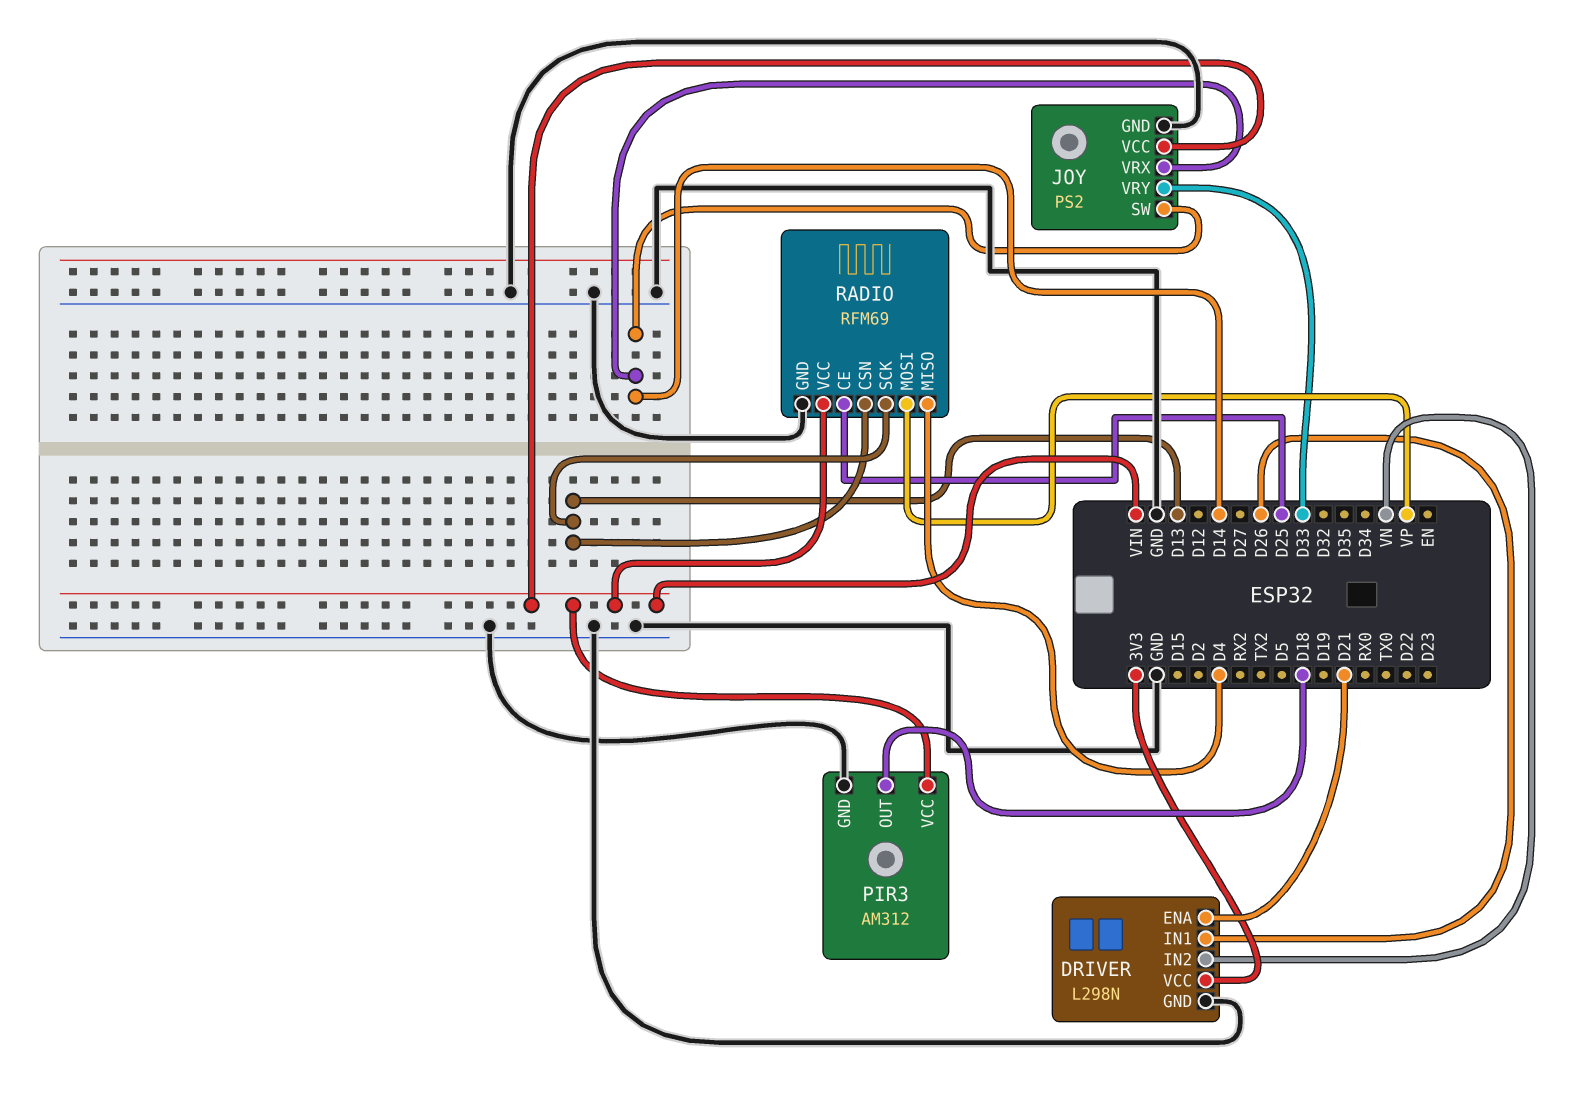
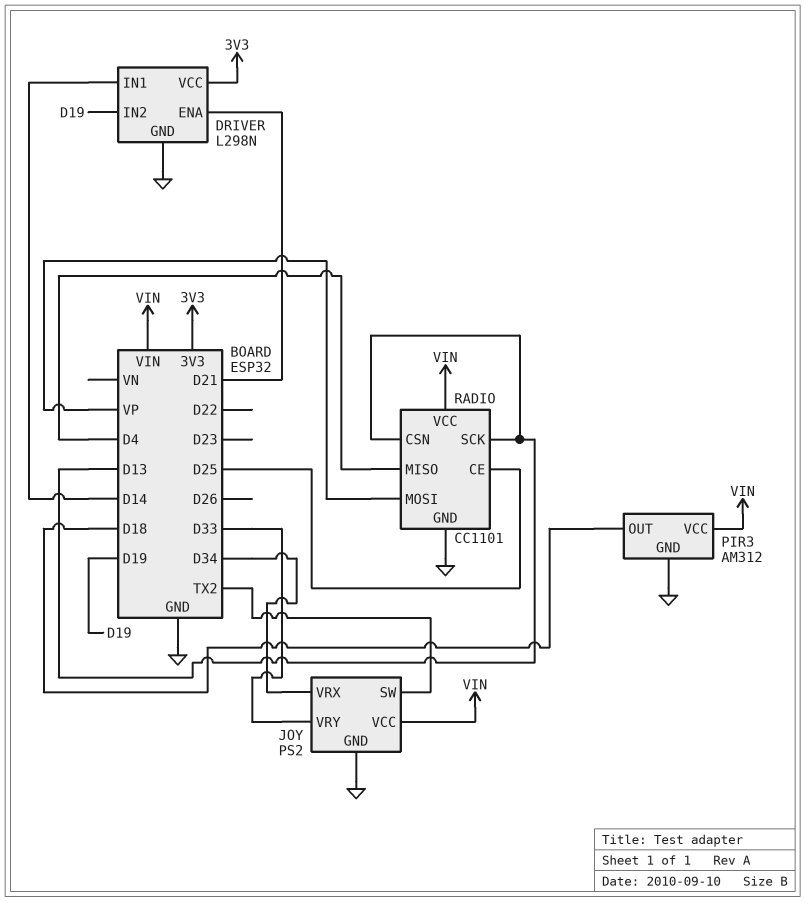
DRIVER pin IN1: D26 -> D14
DRIVER pin IN2: VN -> D19
JOY pin SW: D14 -> TX2
JOY pin VRX: D14 -> D34
RADIO: RFM69 -> CC1101

